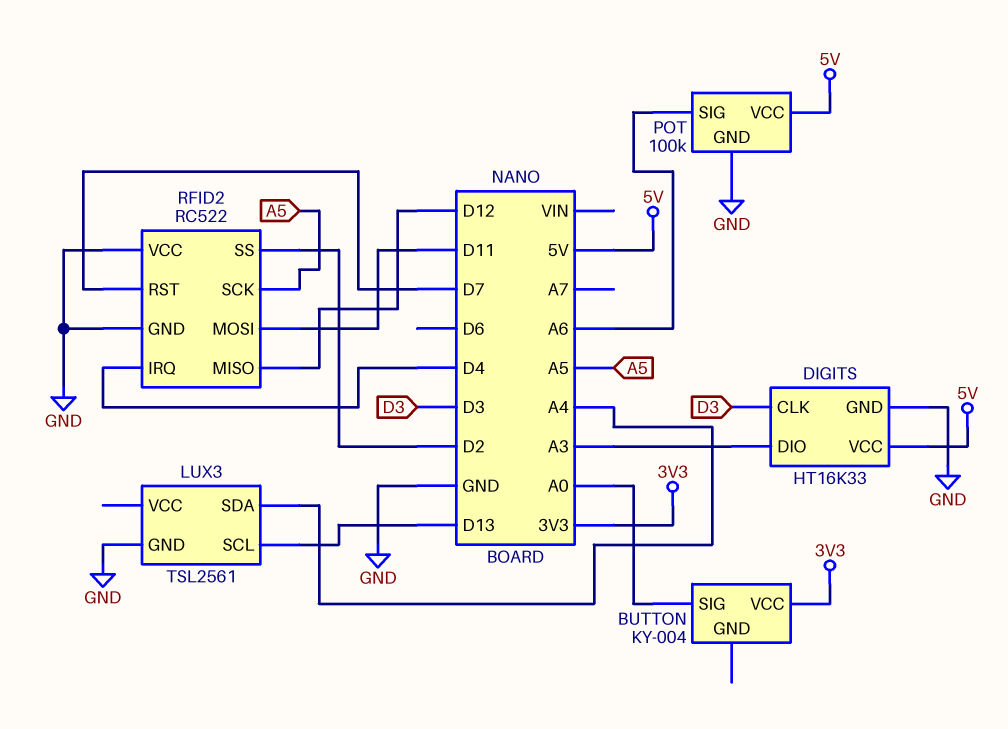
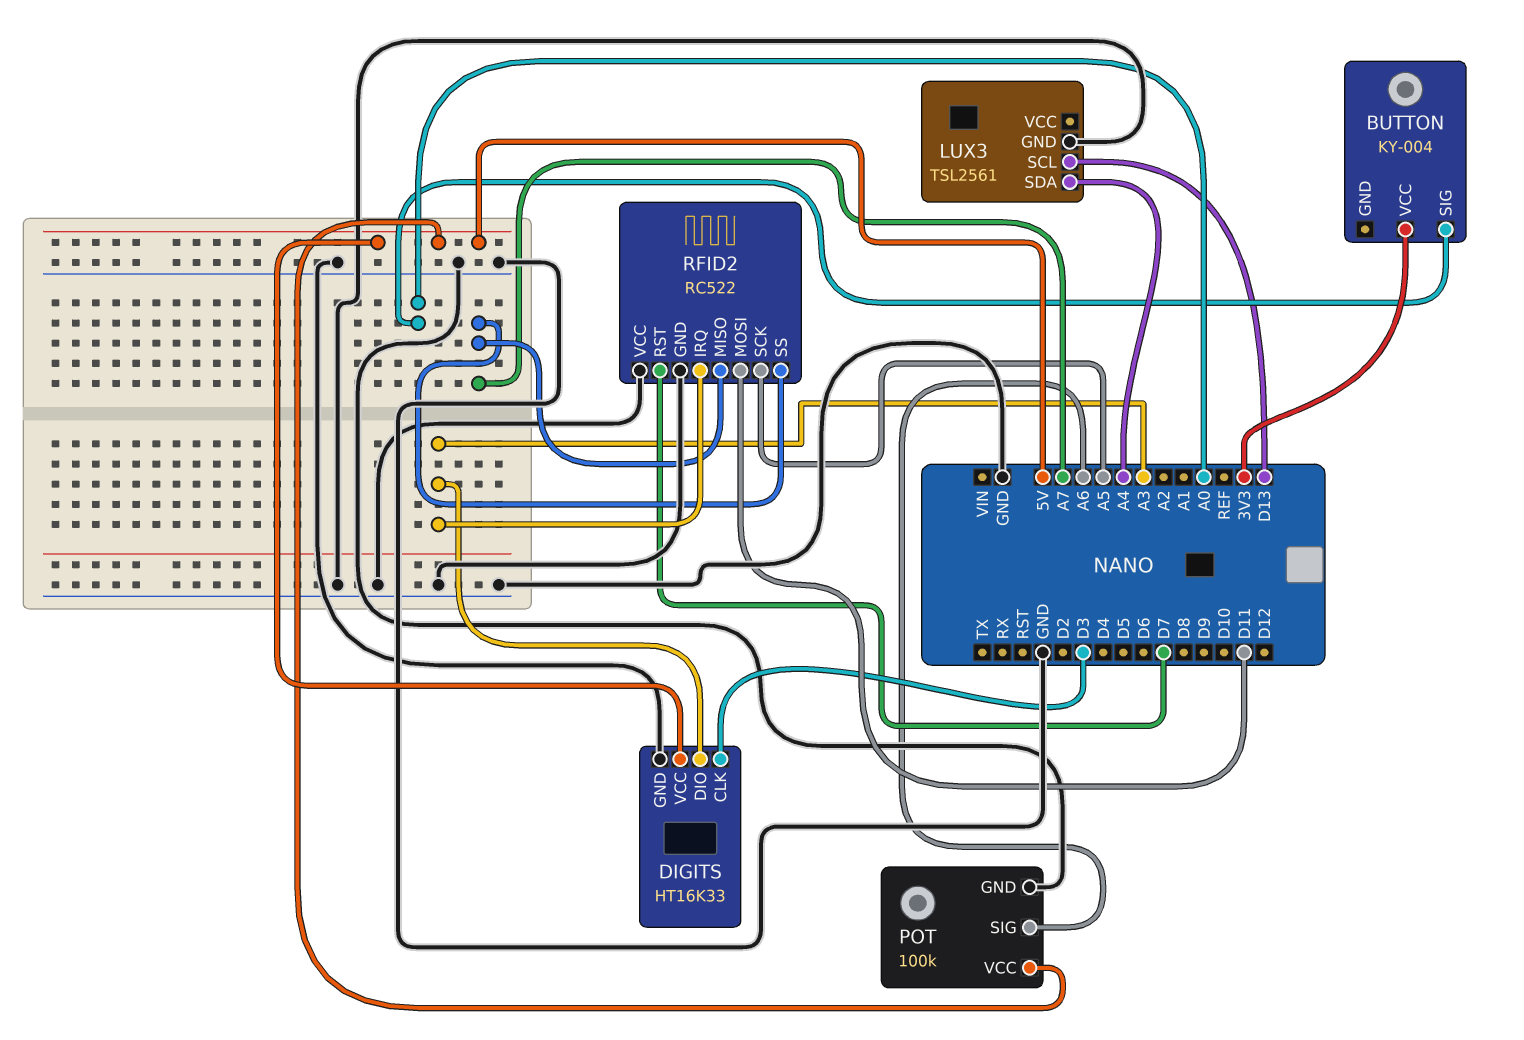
RFID2 pin IRQ: D4 -> A3
RFID2 pin MISO: D12 -> A7
RFID2 pin SS: D2 -> A7

